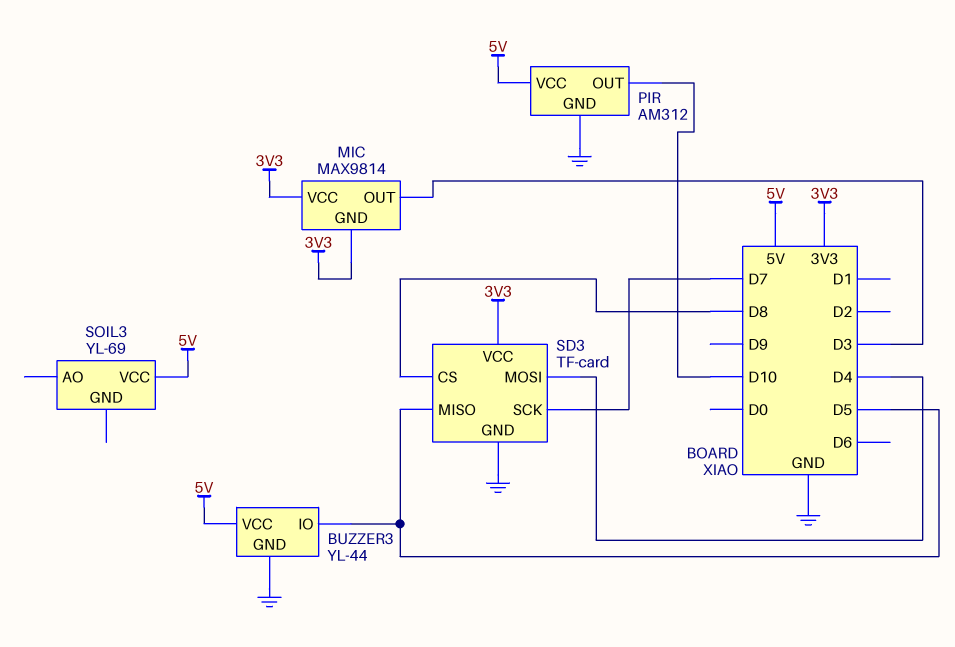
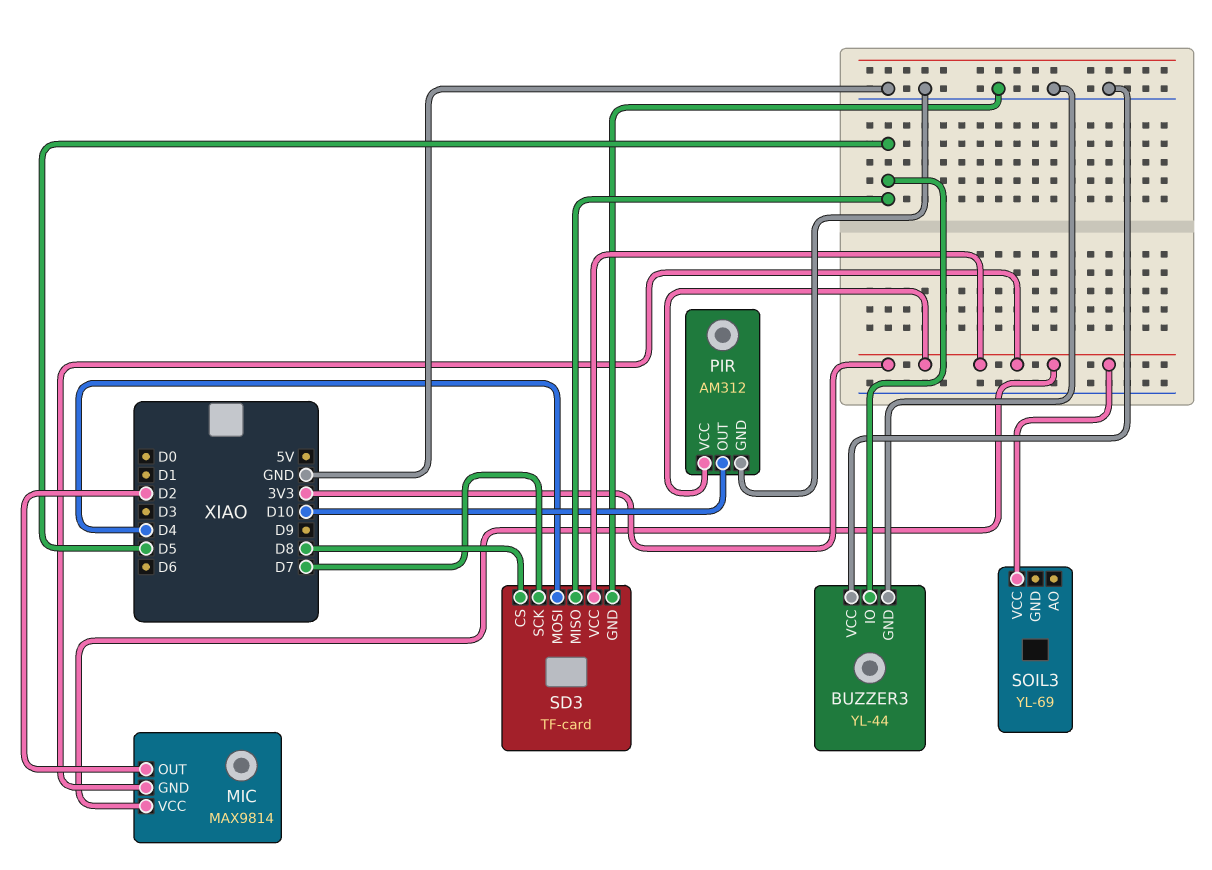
BUZZER3 pin VCC: 5V -> GND
MIC pin OUT: D3 -> D2
PIR pin VCC: 5V -> 3V3
SOIL3 pin VCC: 5V -> 3V3

